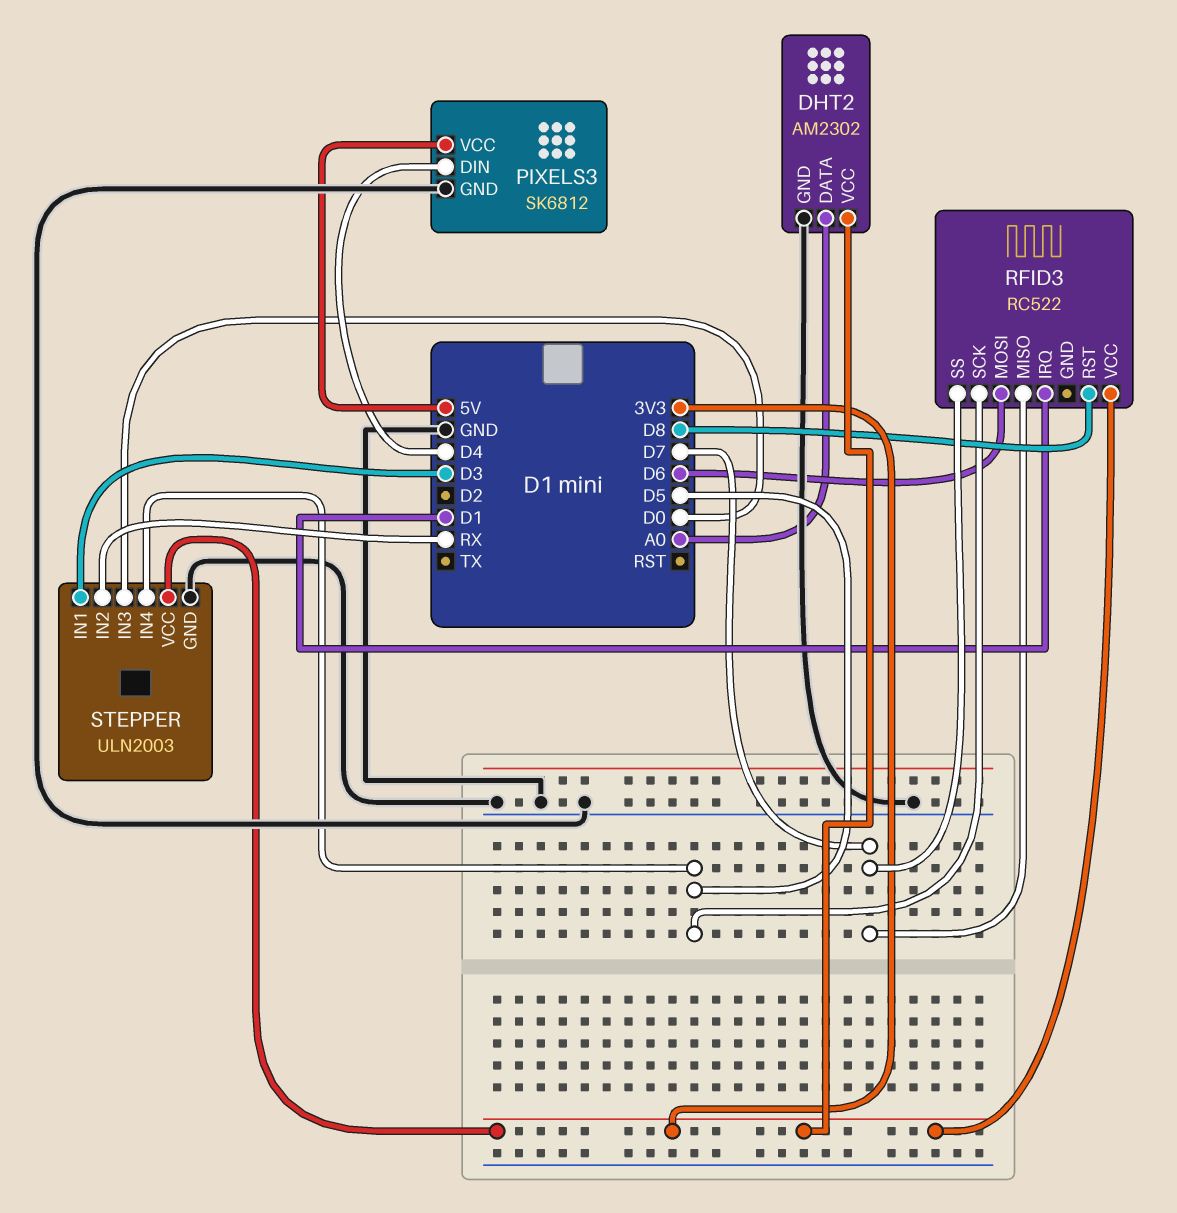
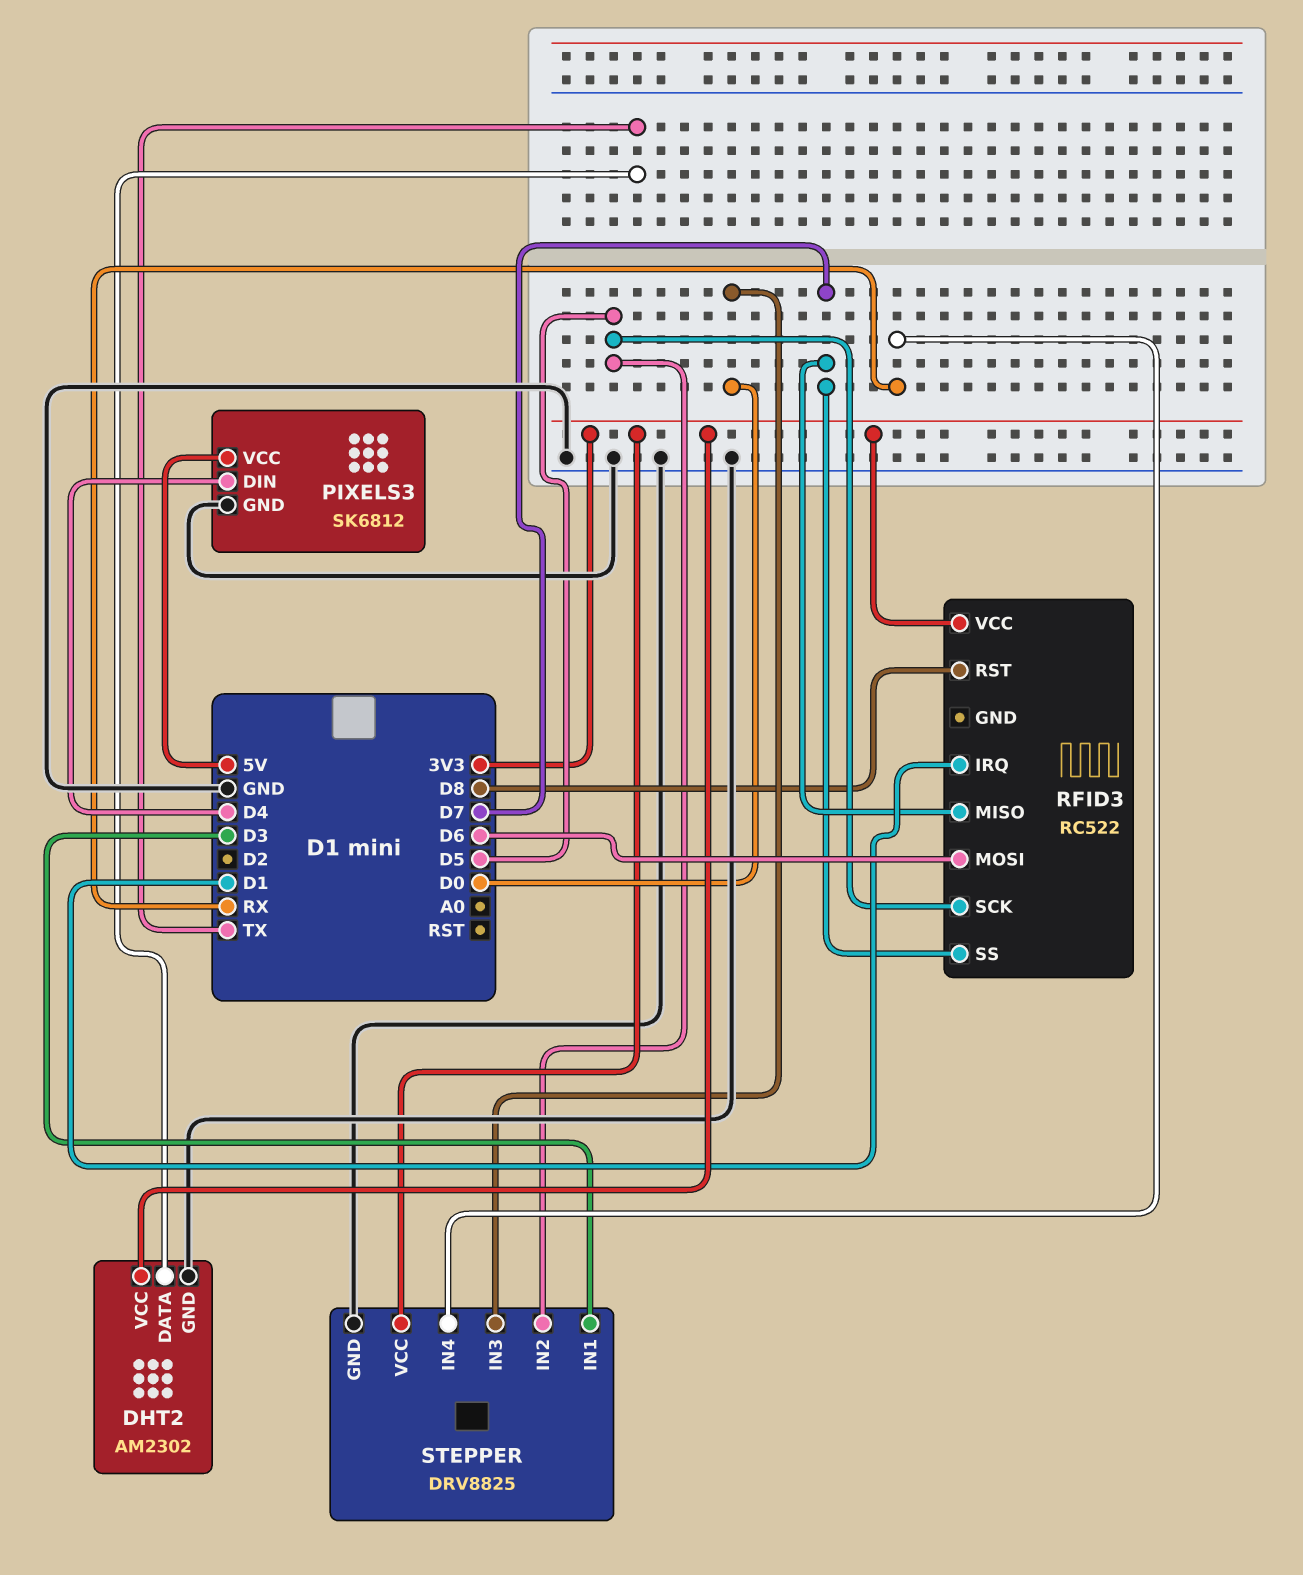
DHT2 pin DATA: A0 -> TX
STEPPER: ULN2003 -> DRV8825
STEPPER pin IN2: RX -> D5
STEPPER pin IN4: D5 -> RX

